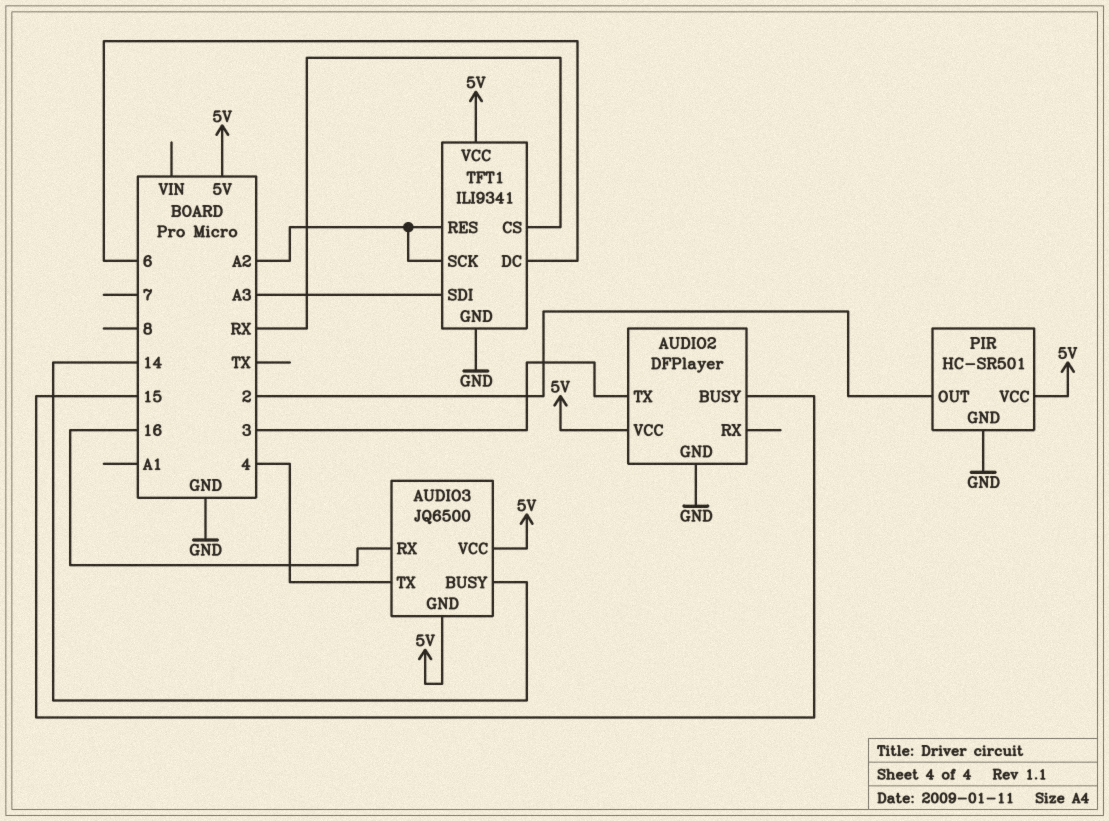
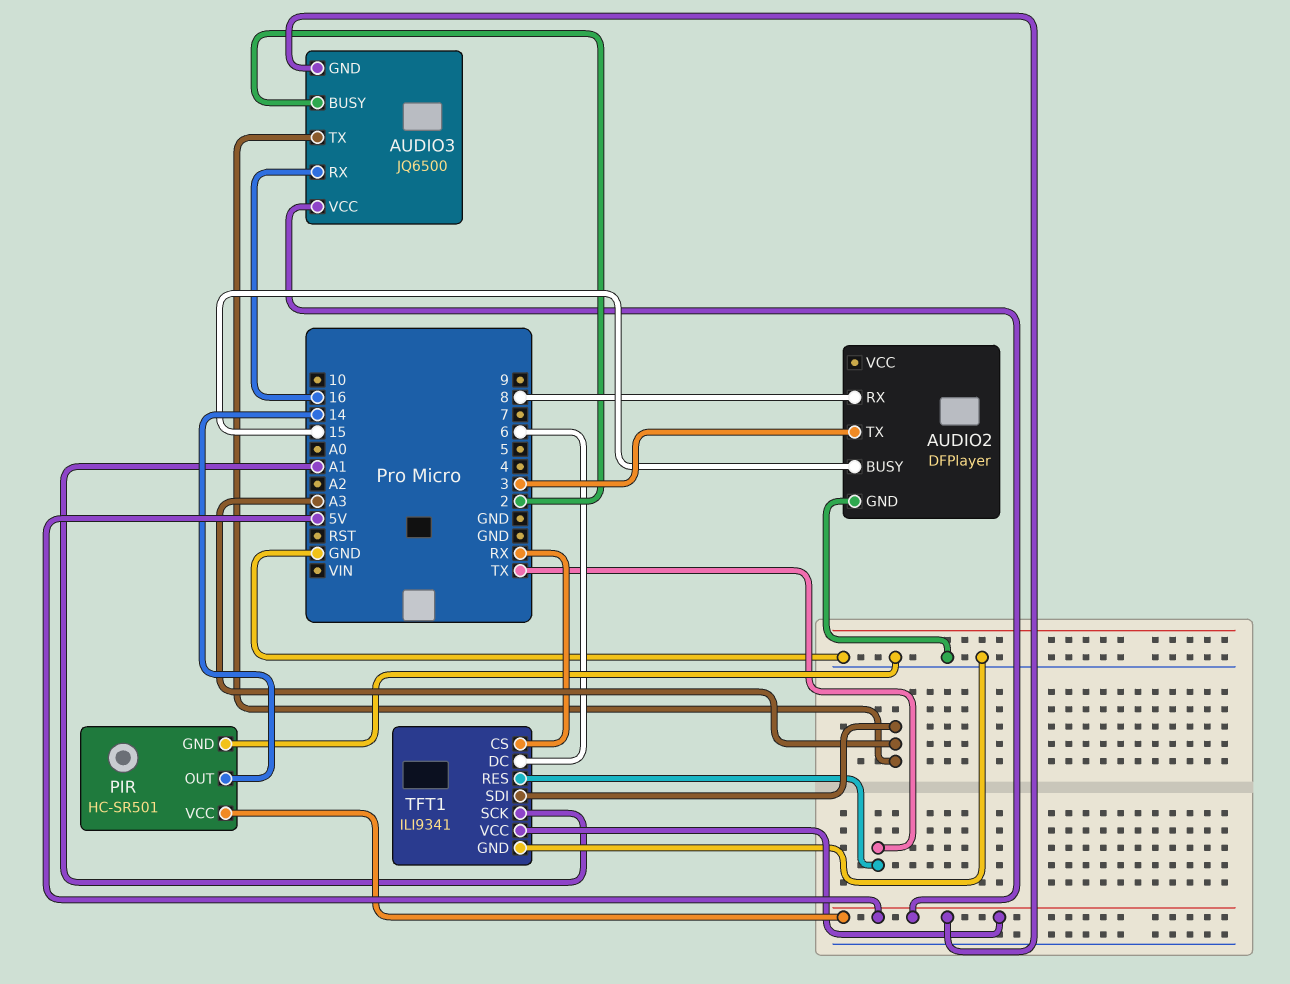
AUDIO2 pin RX: none -> 8
AUDIO2 pin VCC: 5V -> none
AUDIO3 pin BUSY: 14 -> 2
AUDIO3 pin TX: 4 -> A3
PIR pin OUT: 2 -> 14
TFT1 pin RES: A2 -> TX
TFT1 pin SCK: A2 -> A1

